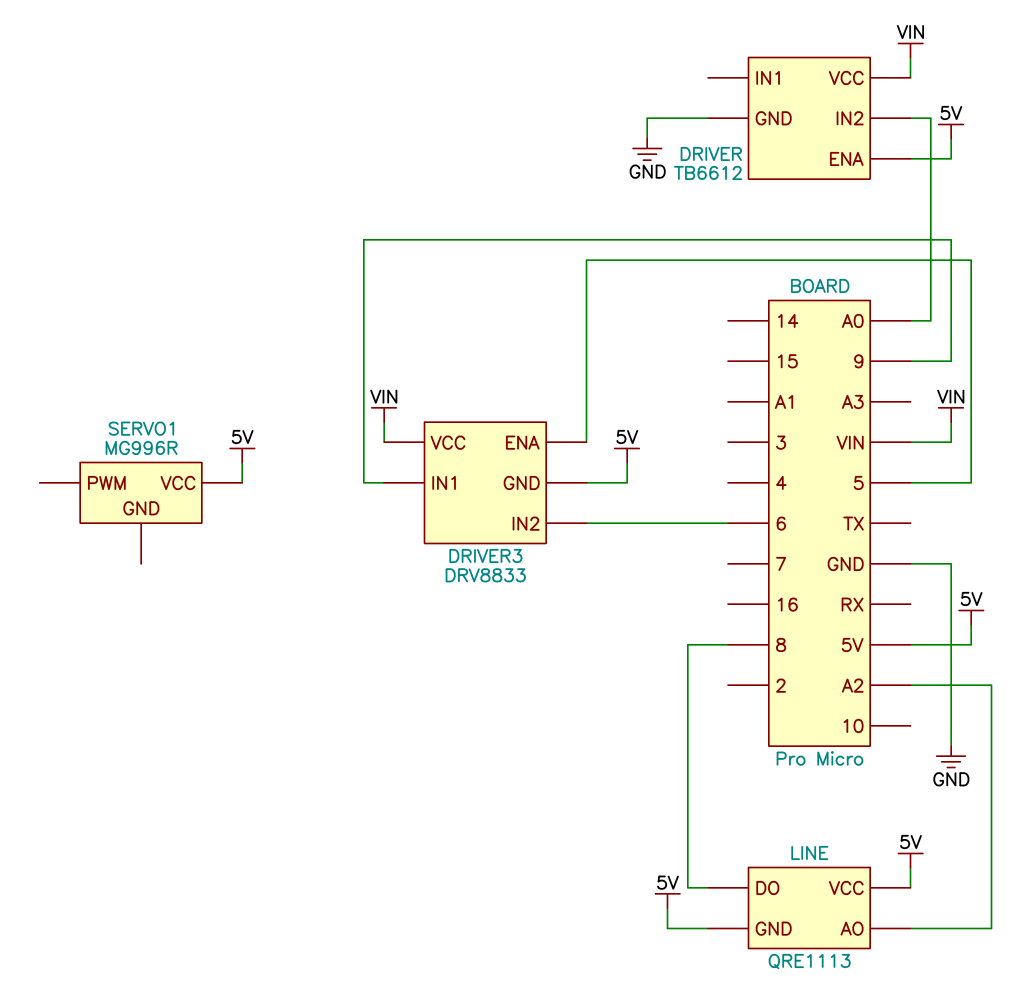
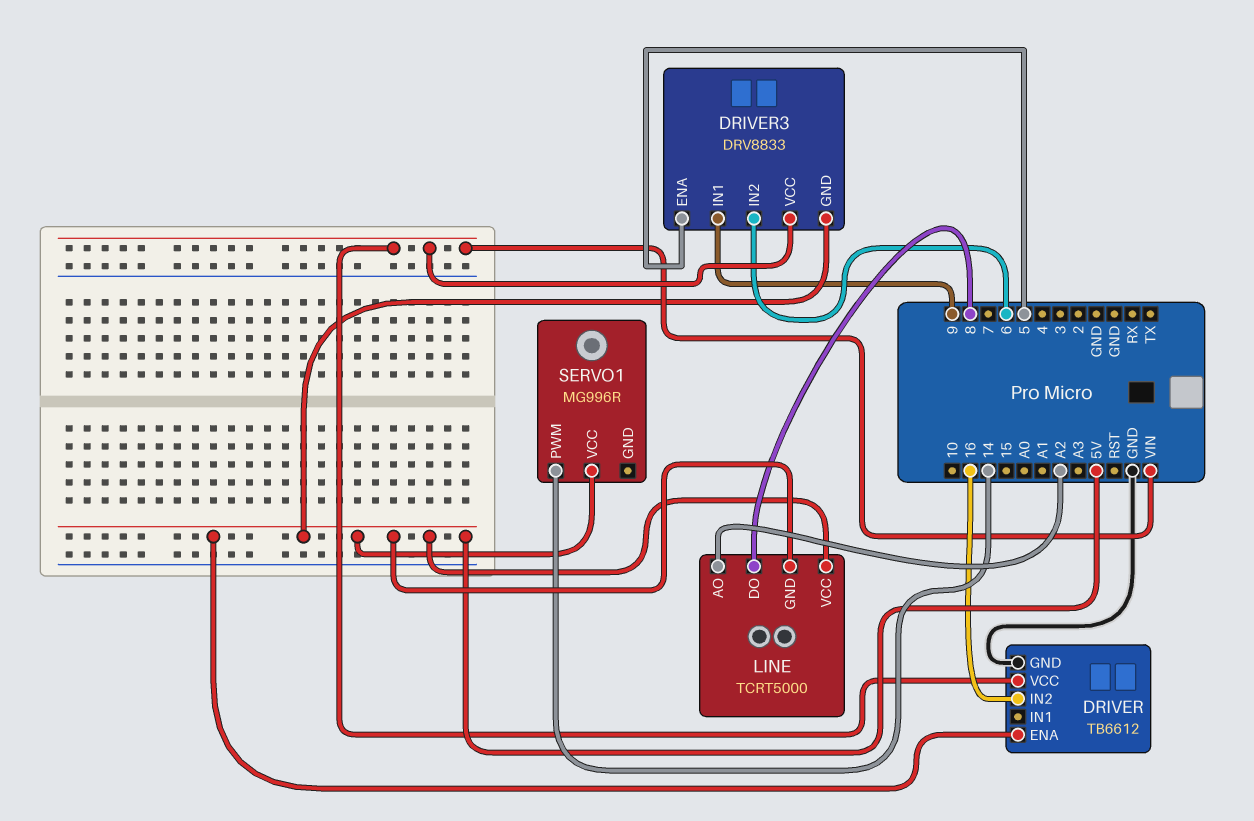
DRIVER pin IN2: A0 -> 16
LINE: QRE1113 -> TCRT5000
SERVO1 pin PWM: none -> 14

